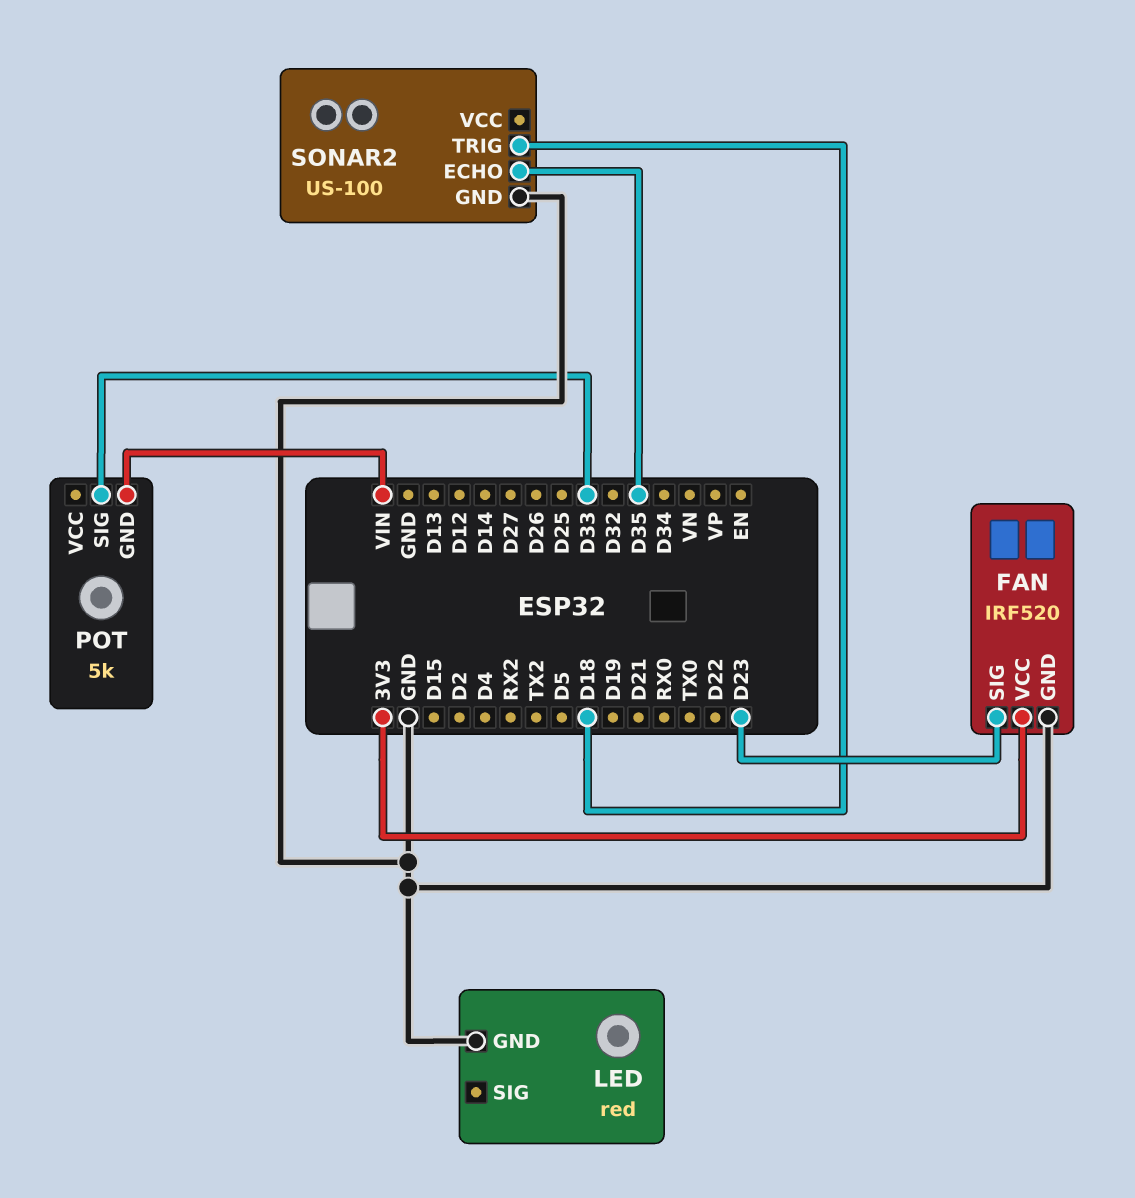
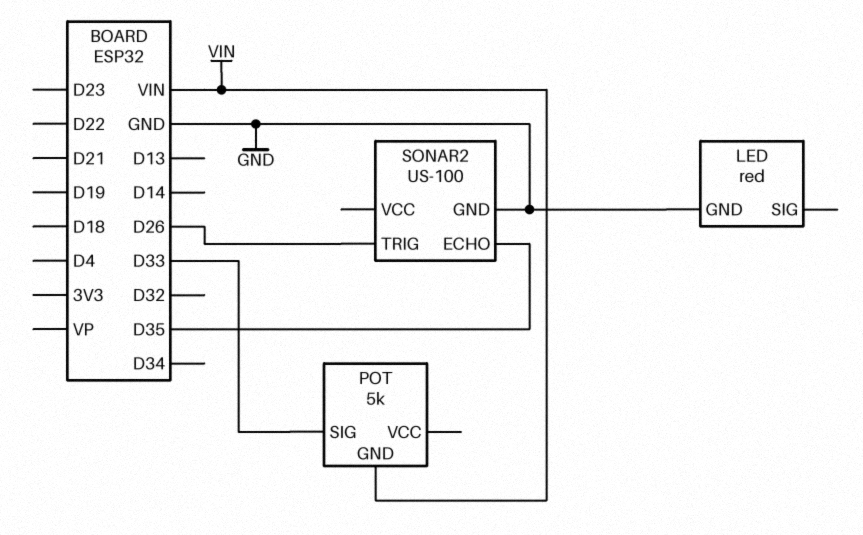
FAN: IRF520 -> none
FAN pin GND: GND -> none
FAN pin SIG: D23 -> none
FAN pin VCC: 3V3 -> none
SONAR2 pin TRIG: D18 -> D26

